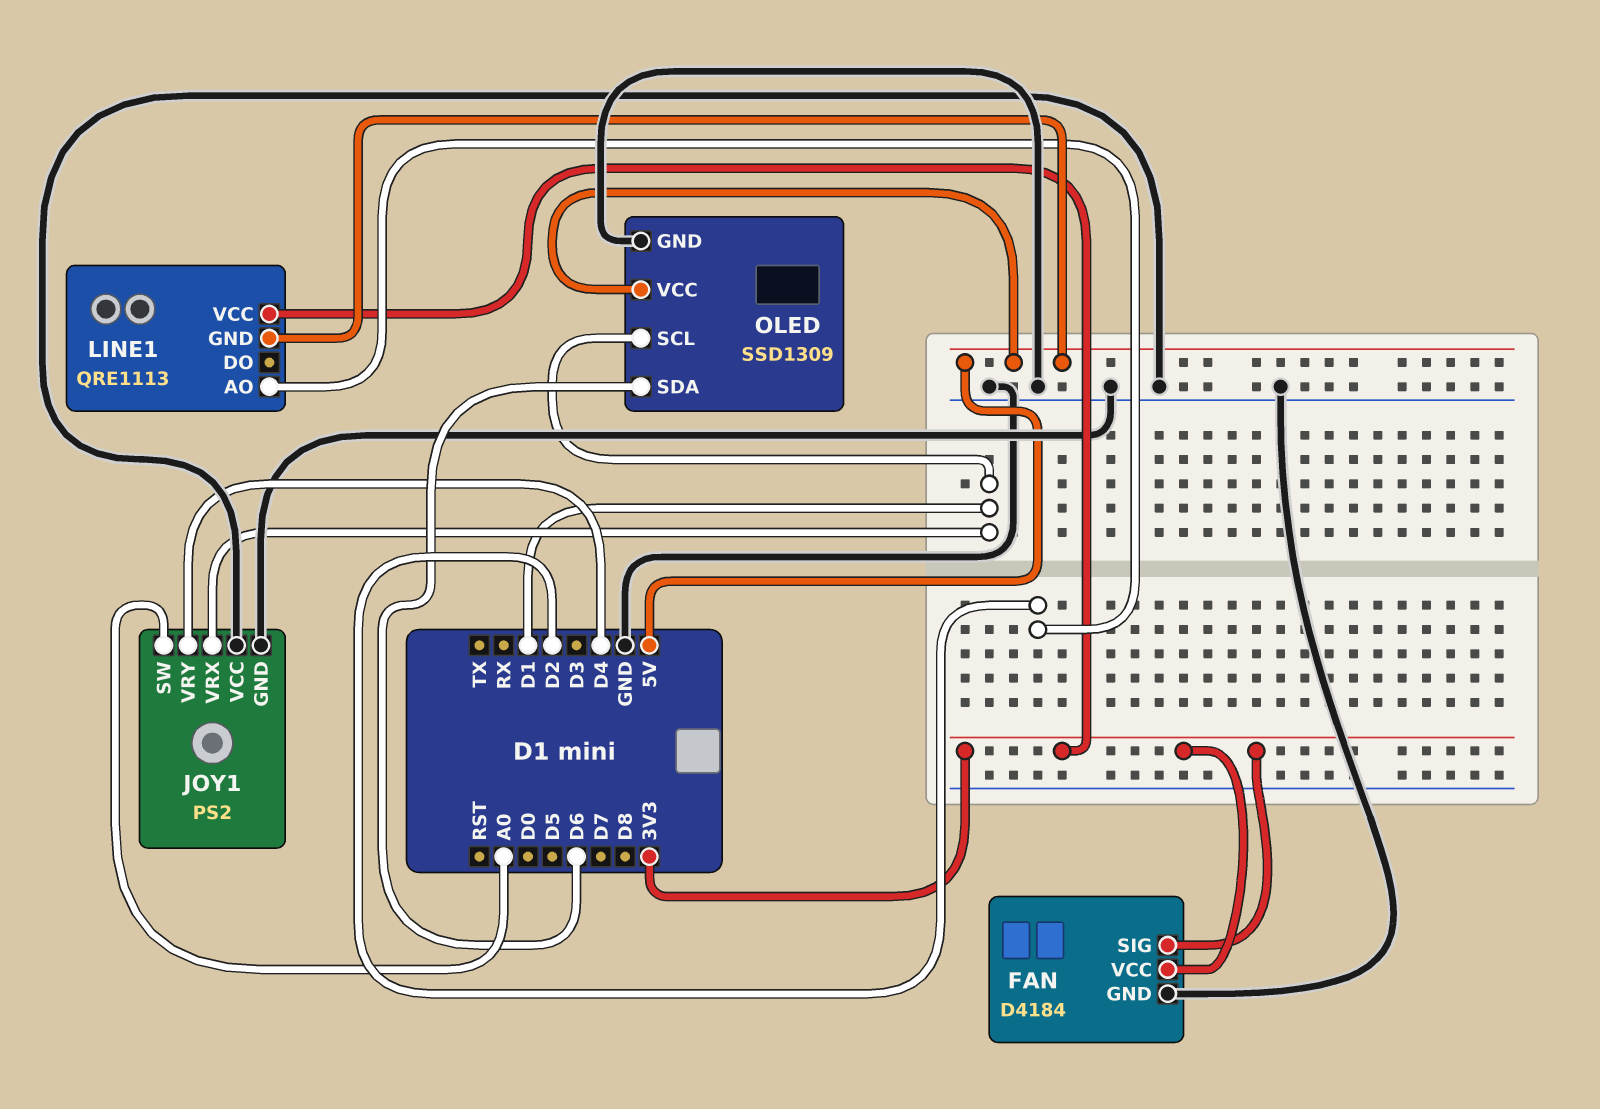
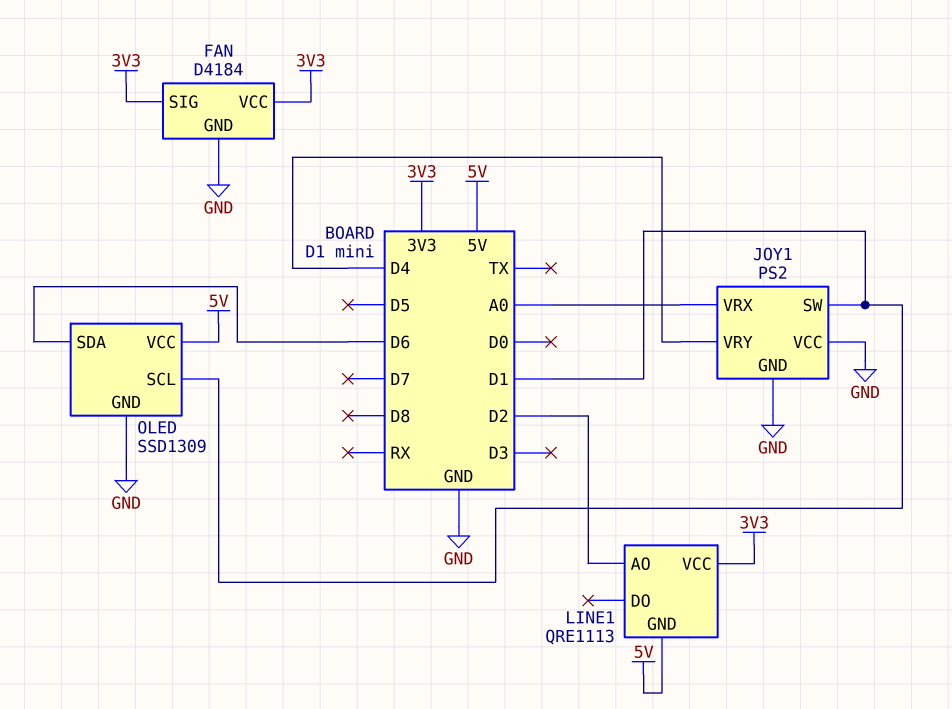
JOY1 pin SW: A0 -> D1
JOY1 pin VRX: D1 -> A0

